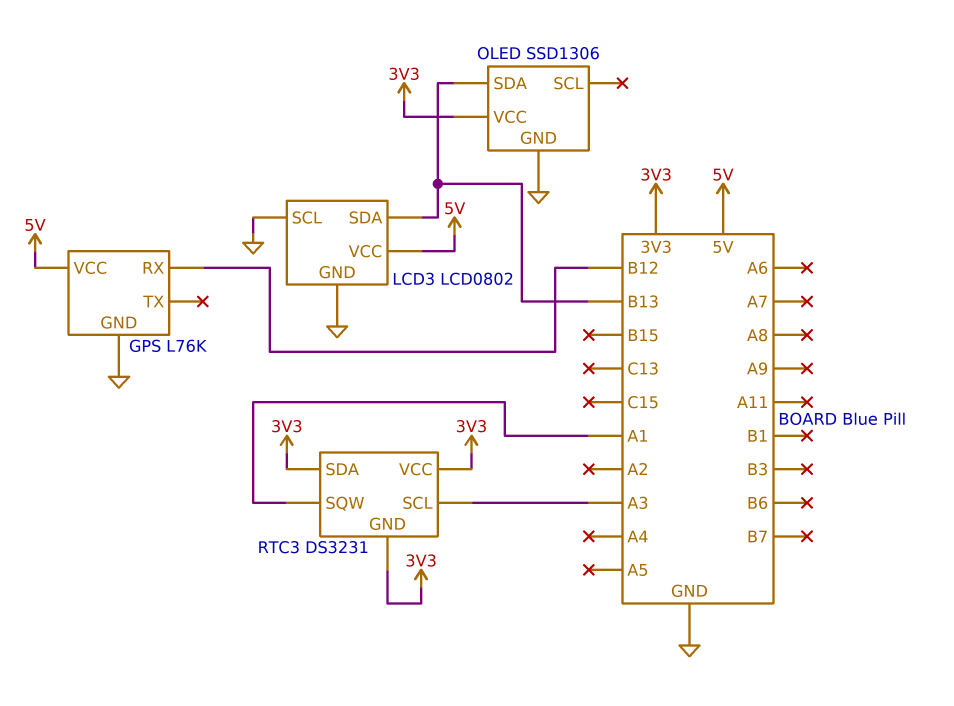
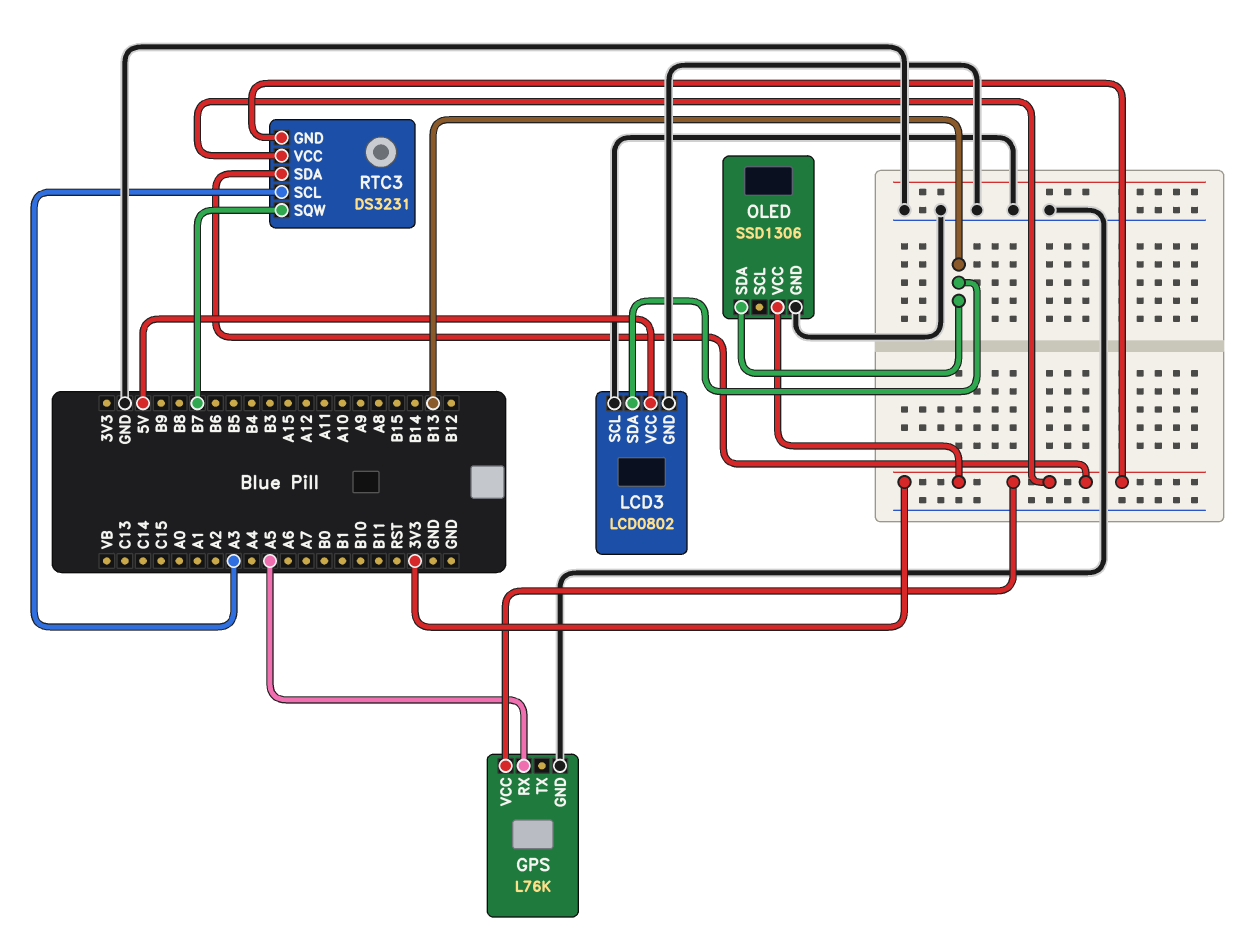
GPS pin RX: B12 -> A5
GPS pin VCC: 5V -> 3V3
RTC3 pin SQW: A1 -> B7

